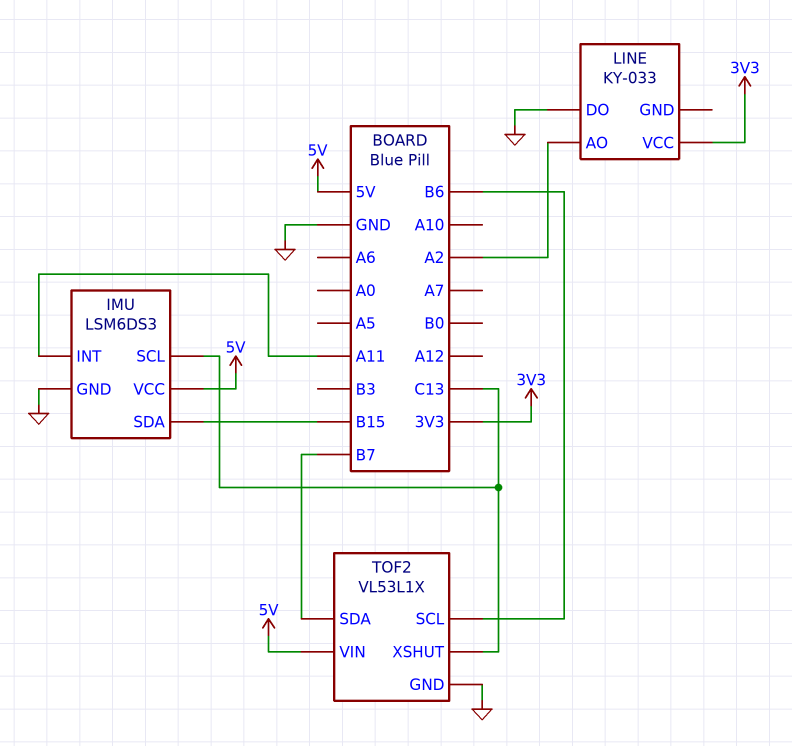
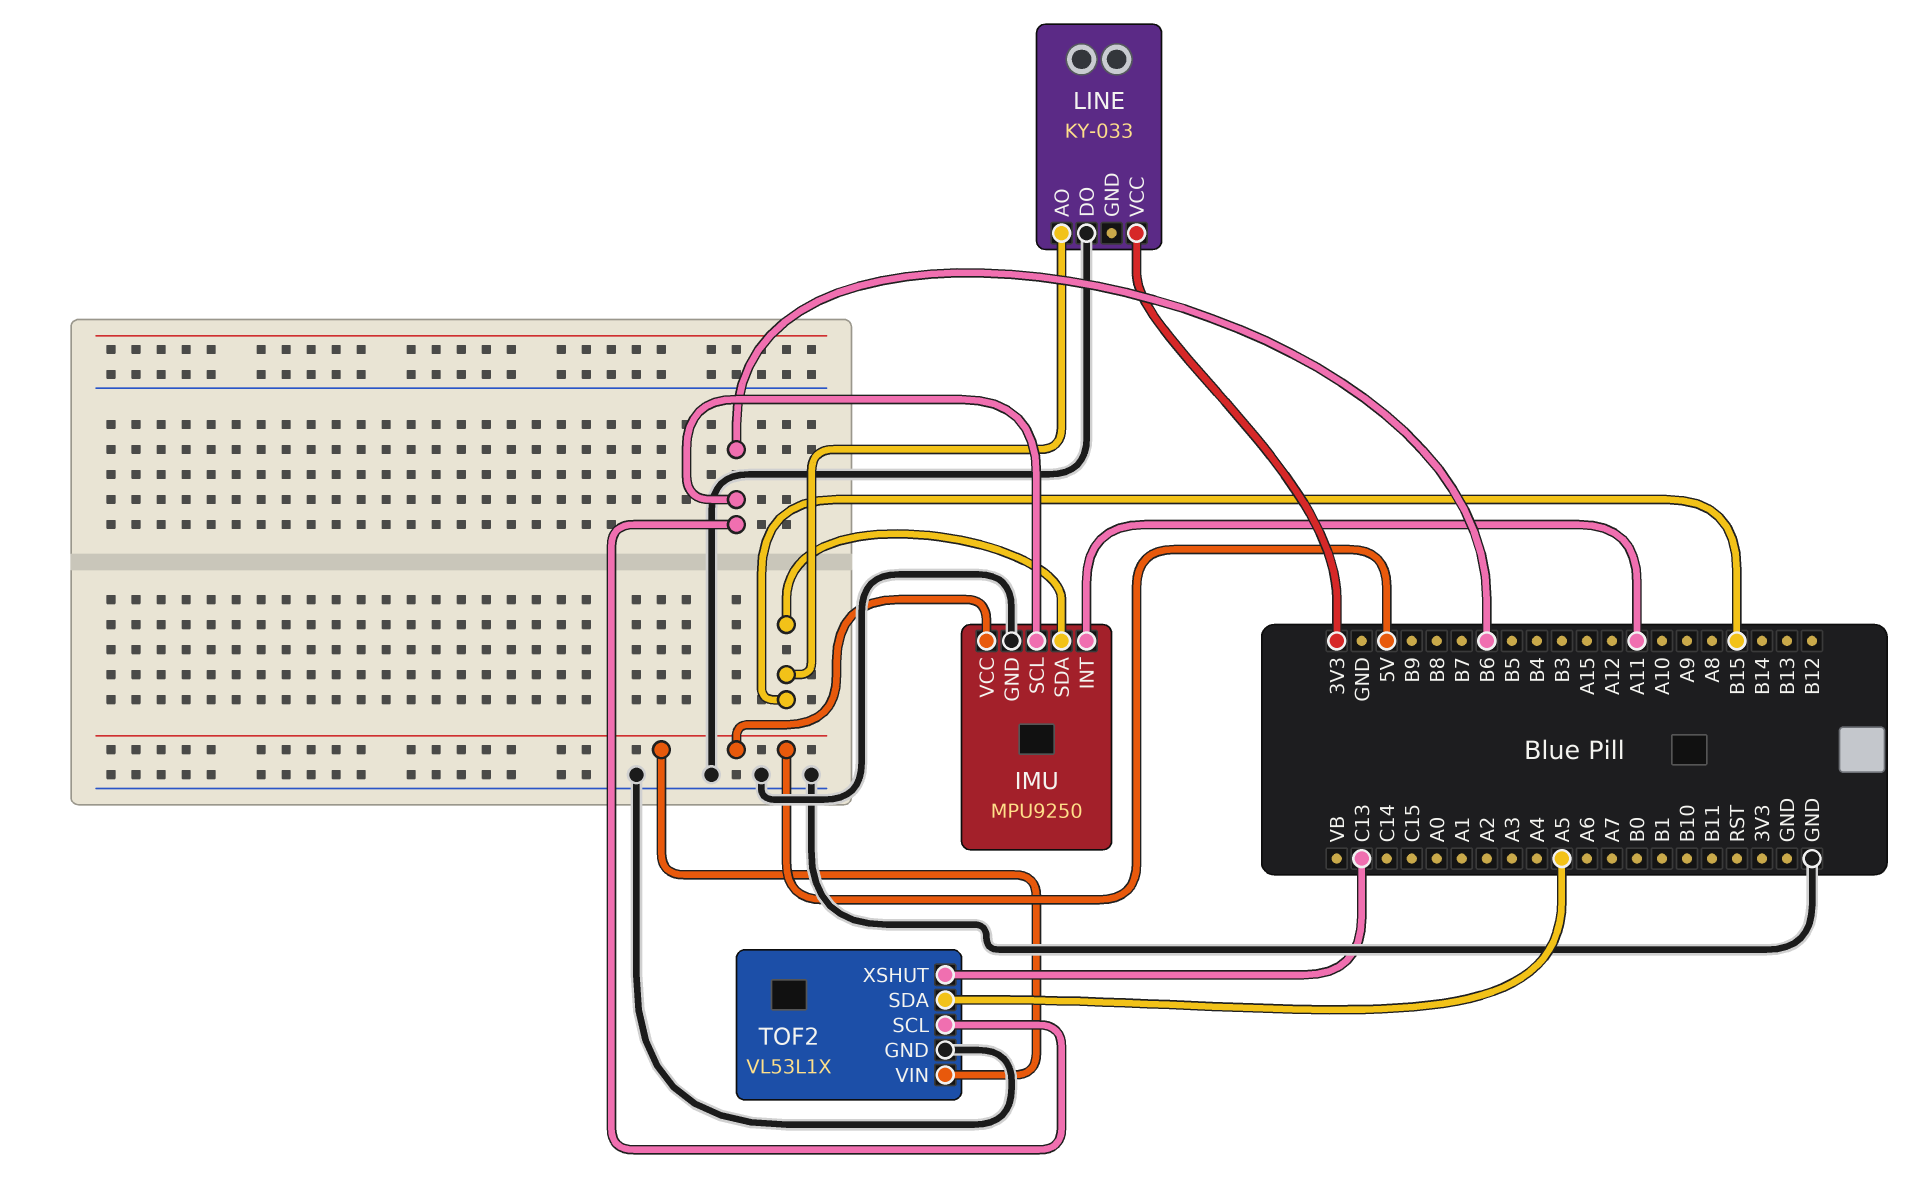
IMU: LSM6DS3 -> MPU9250
IMU pin SCL: C13 -> B6
LINE pin AO: A2 -> B15
TOF2 pin SDA: B7 -> A5

